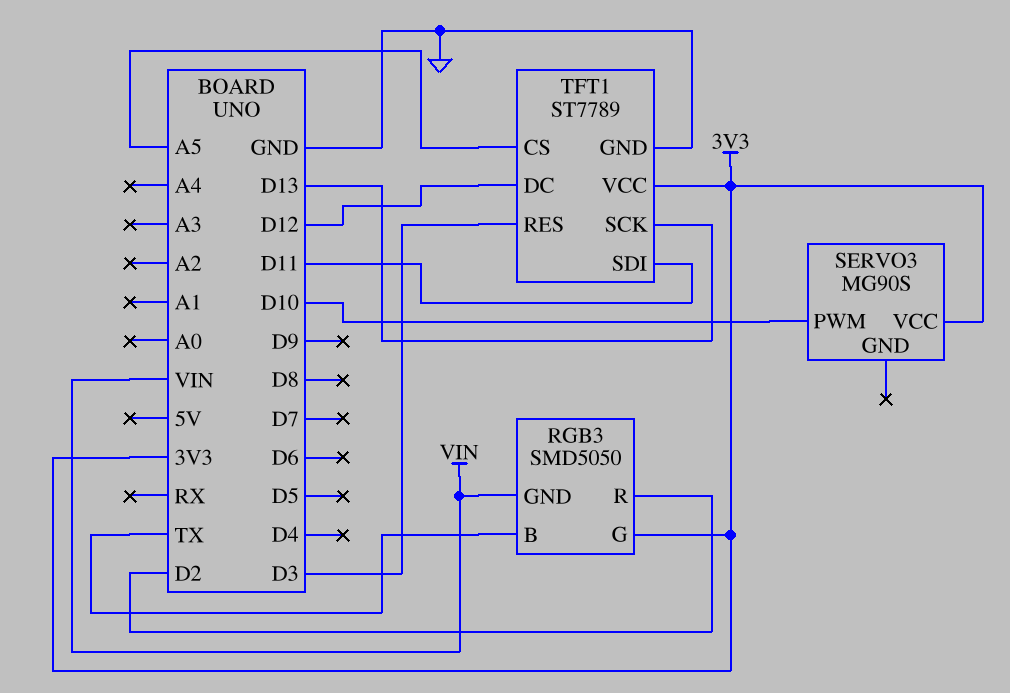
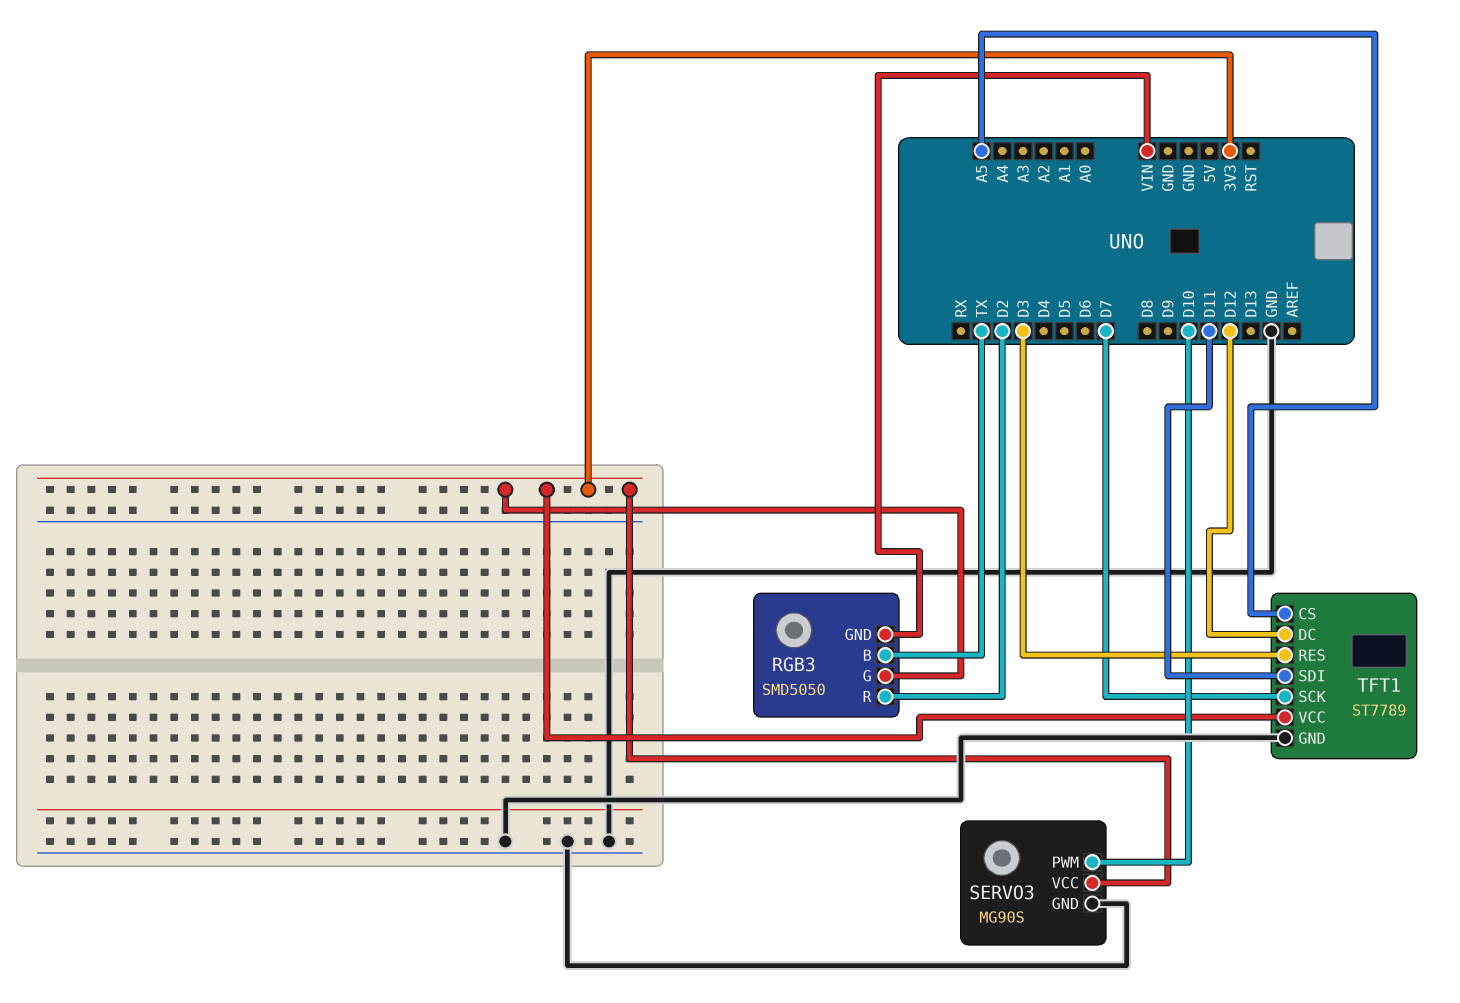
SERVO3 pin GND: none -> GND
TFT1 pin SCK: D13 -> D7

